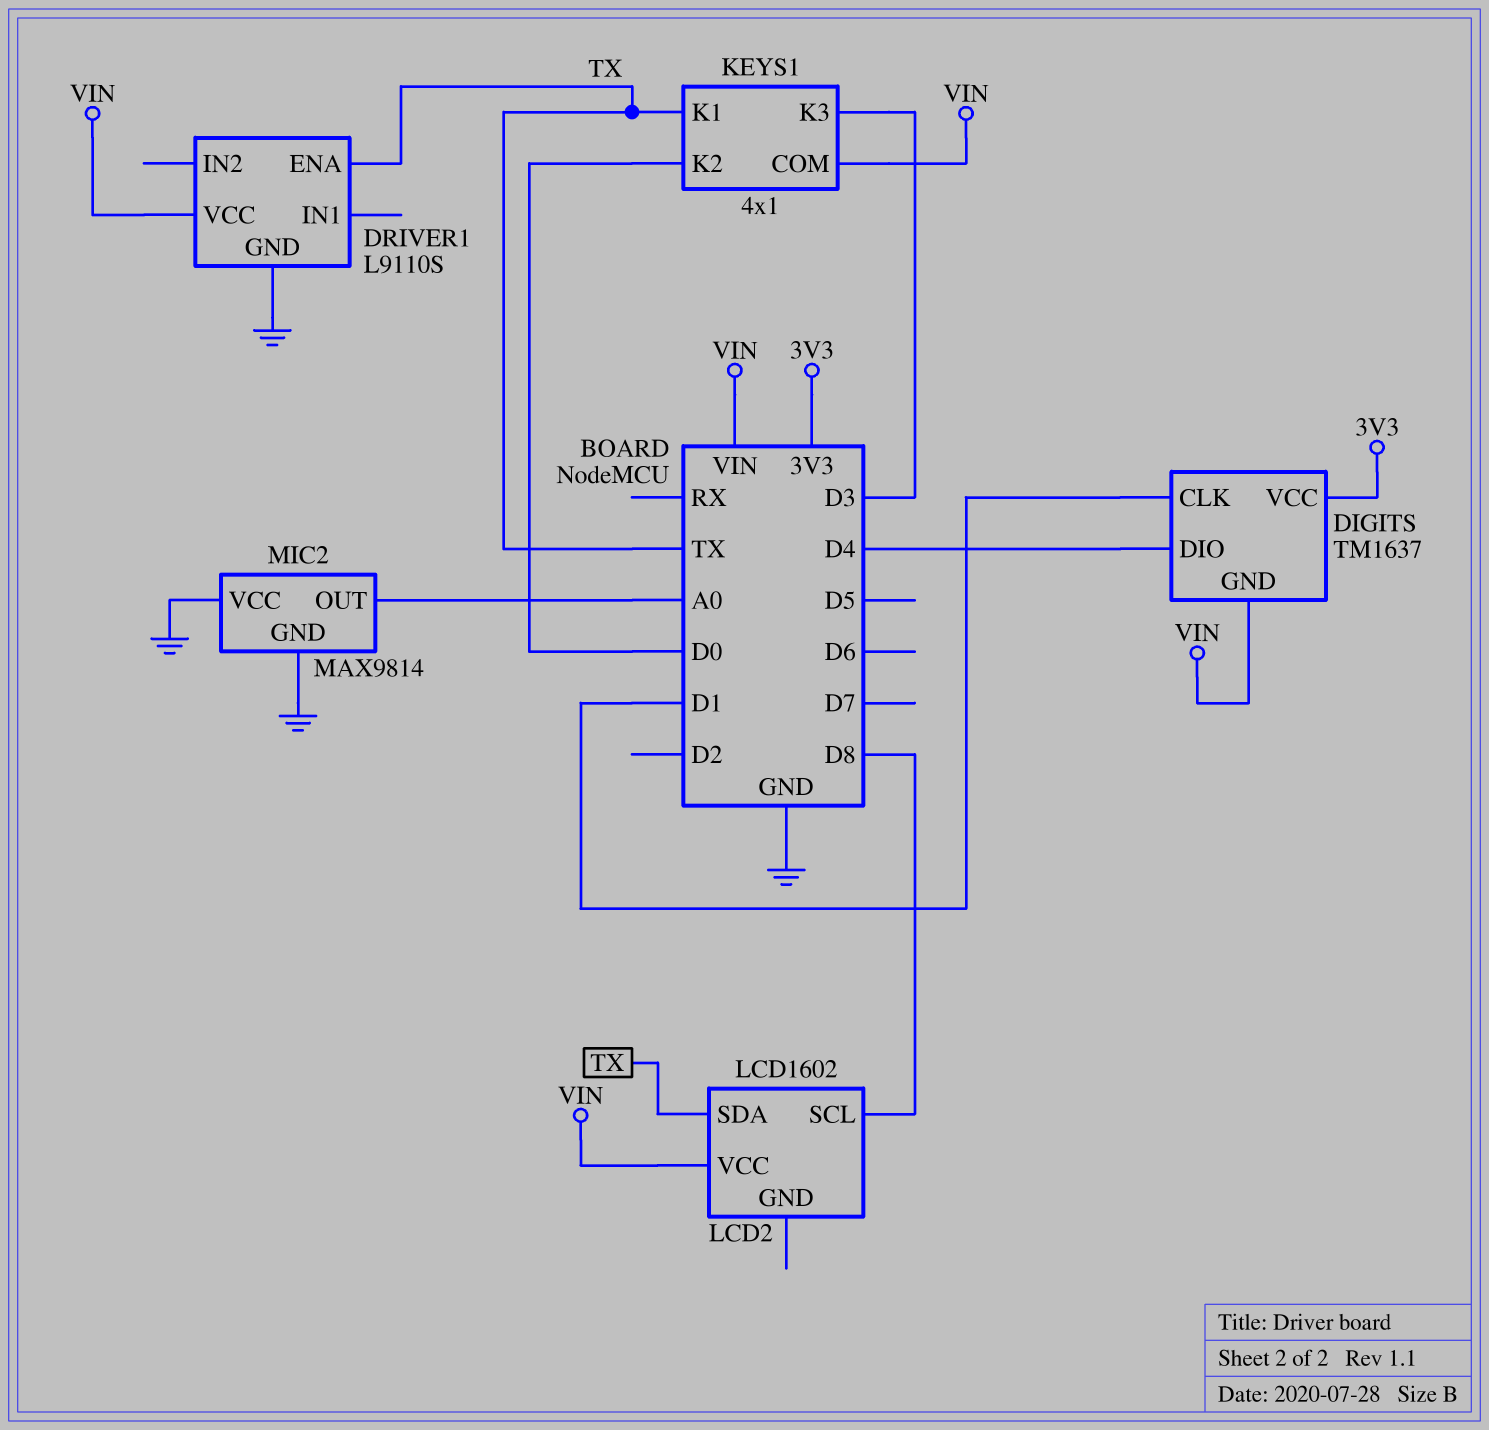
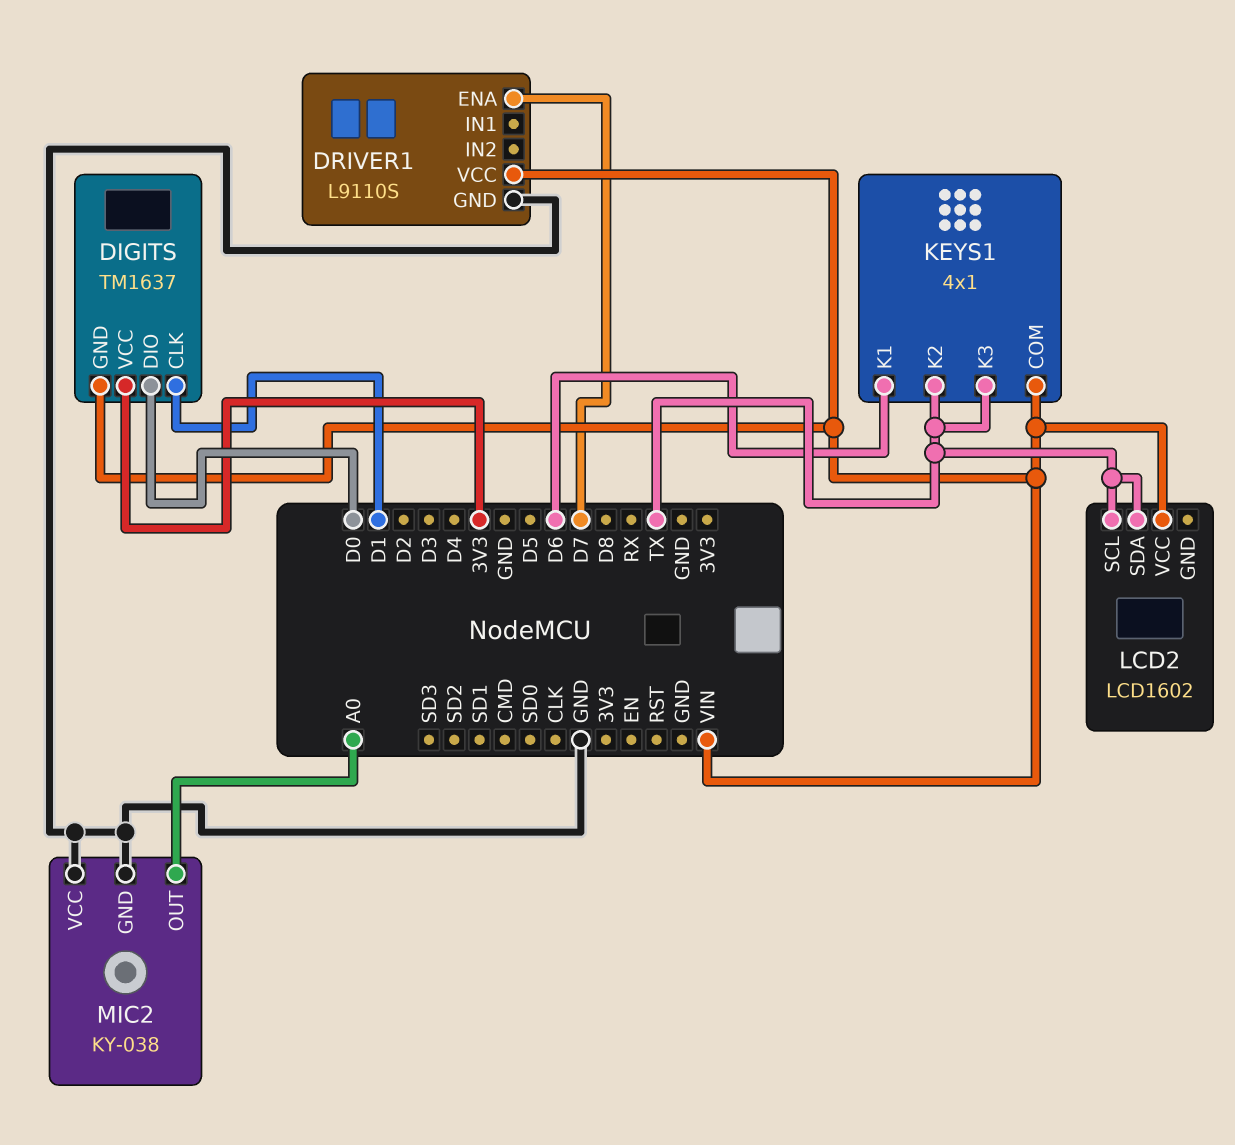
DIGITS pin DIO: D4 -> D0
DRIVER1 pin ENA: TX -> D7
KEYS1 pin K1: TX -> D6
KEYS1 pin K2: D0 -> TX
KEYS1 pin K3: D3 -> TX
LCD2 pin SCL: D8 -> TX
MIC2: MAX9814 -> KY-038

